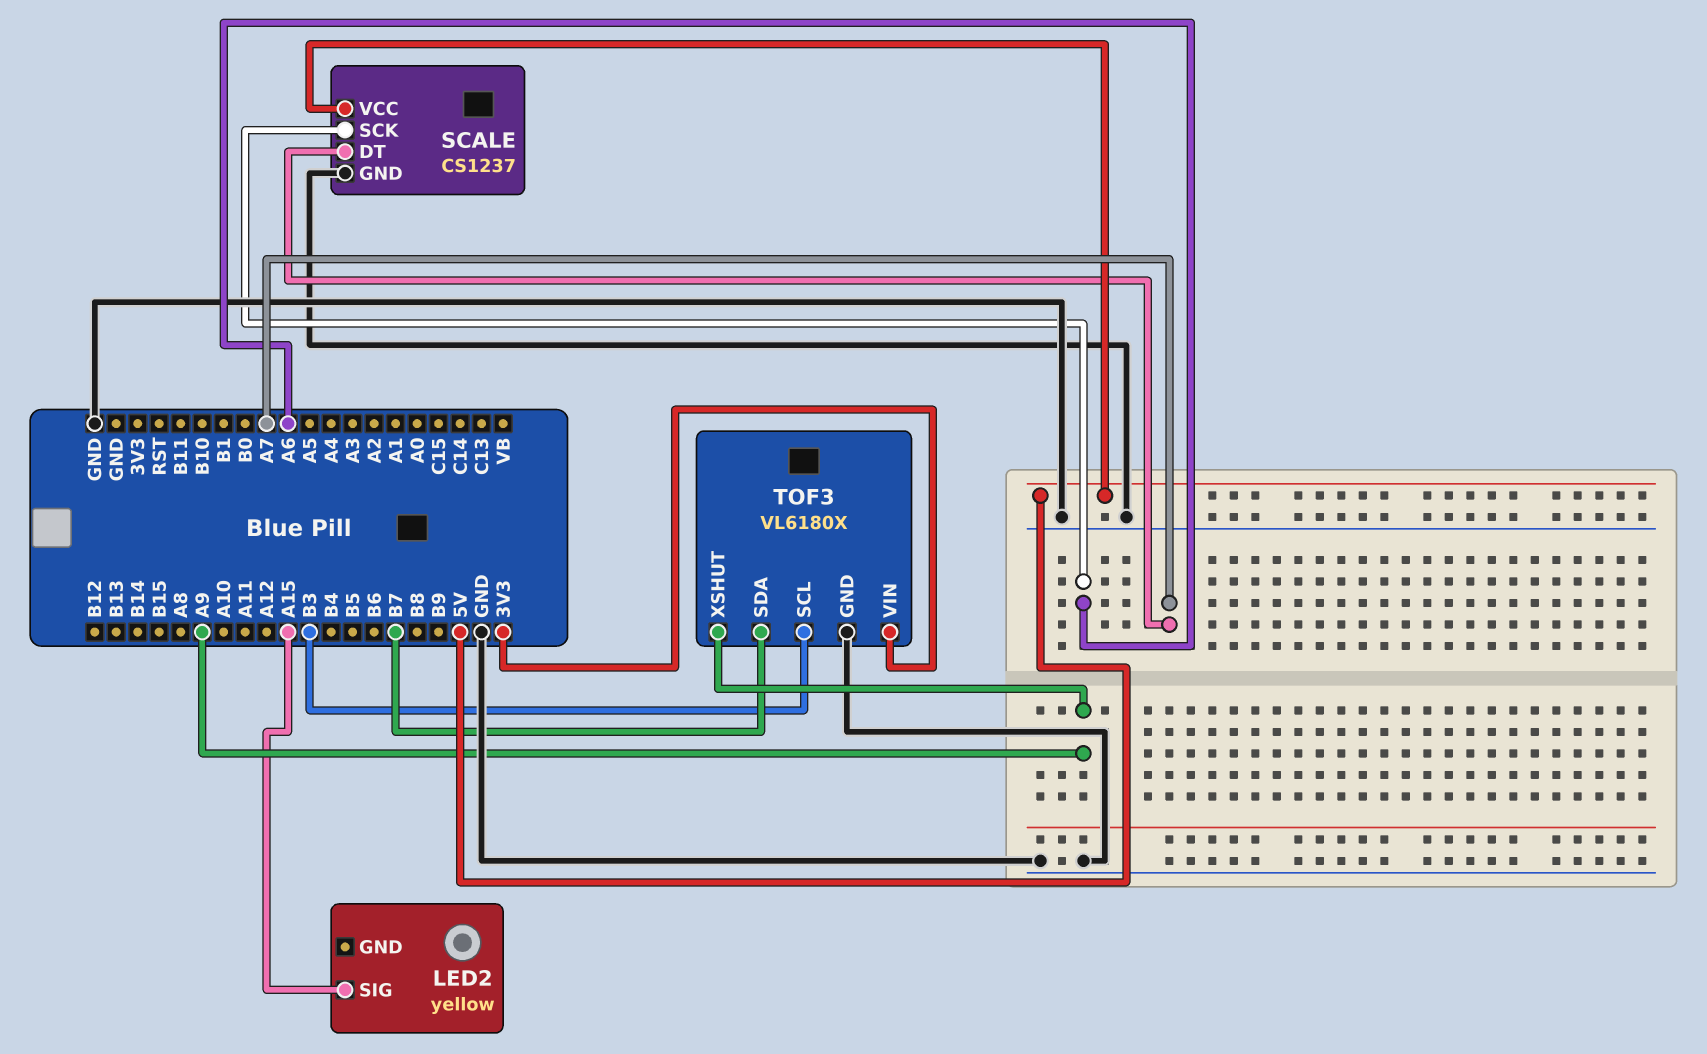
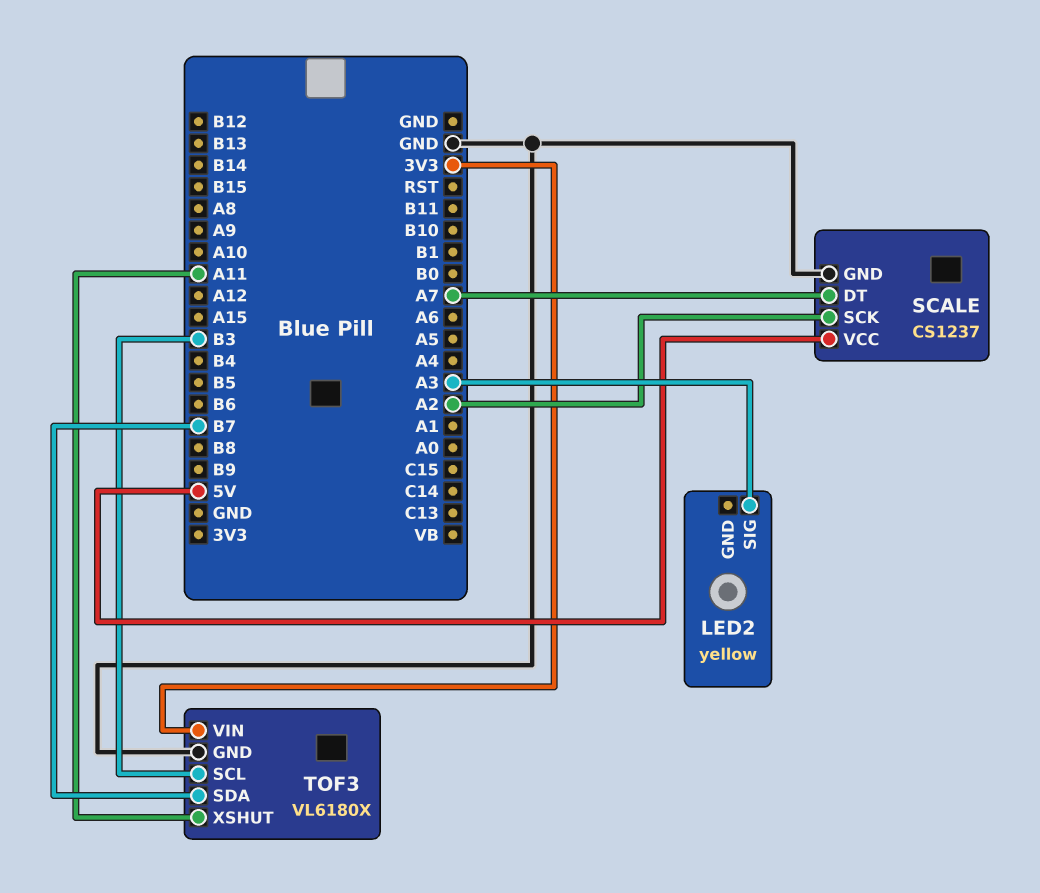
LED2 pin SIG: A15 -> A3
SCALE pin SCK: A6 -> A2
TOF3 pin XSHUT: A9 -> A11

